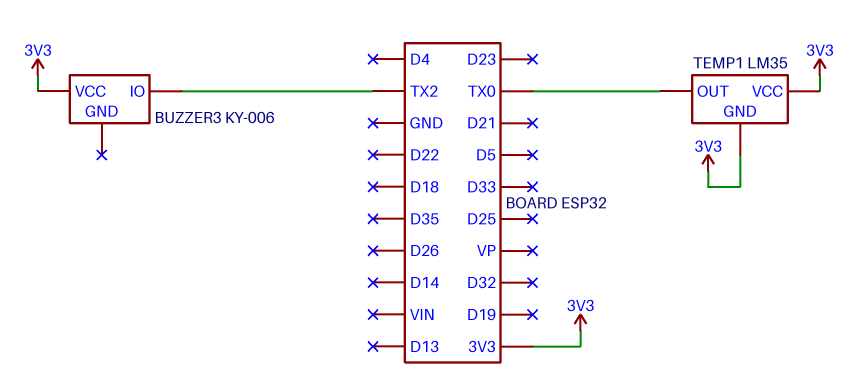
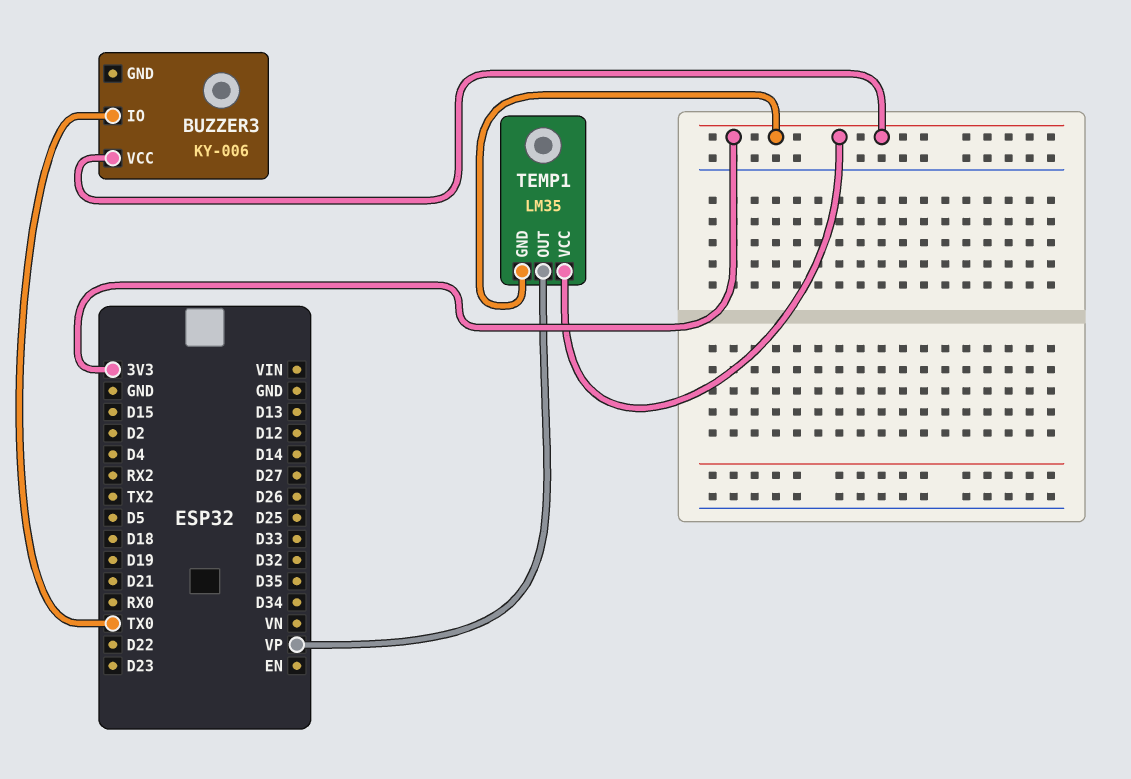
BUZZER3 pin IO: TX2 -> TX0
TEMP1 pin OUT: TX0 -> VP

